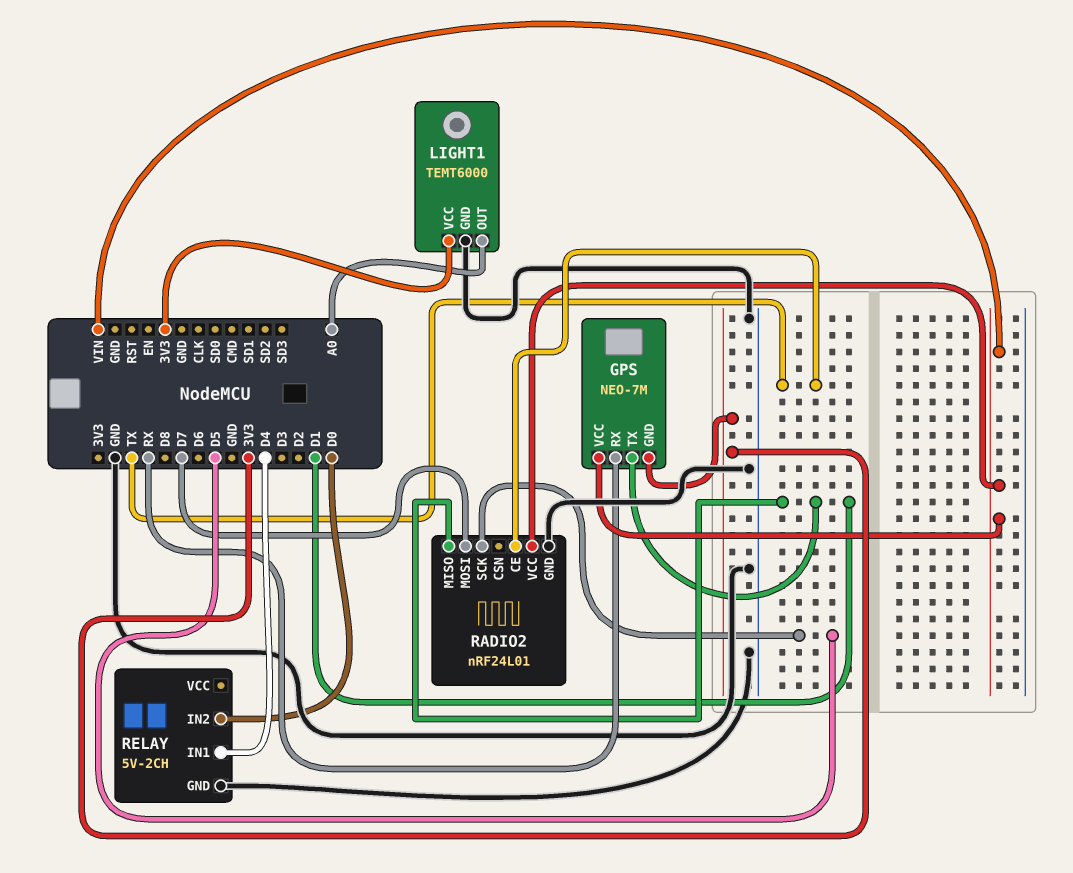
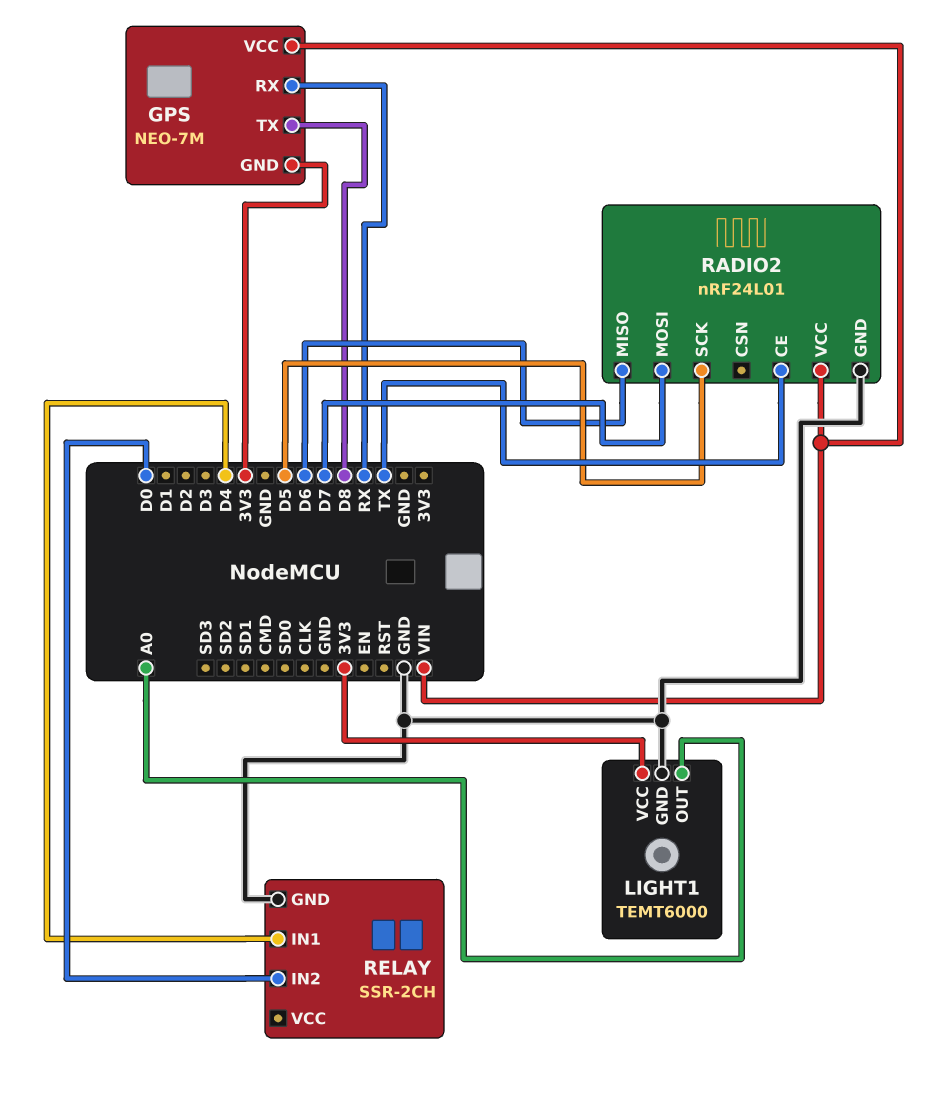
GPS pin TX: D1 -> D8
RADIO2 pin MISO: D1 -> D6
RELAY: 5V-2CH -> SSR-2CH

